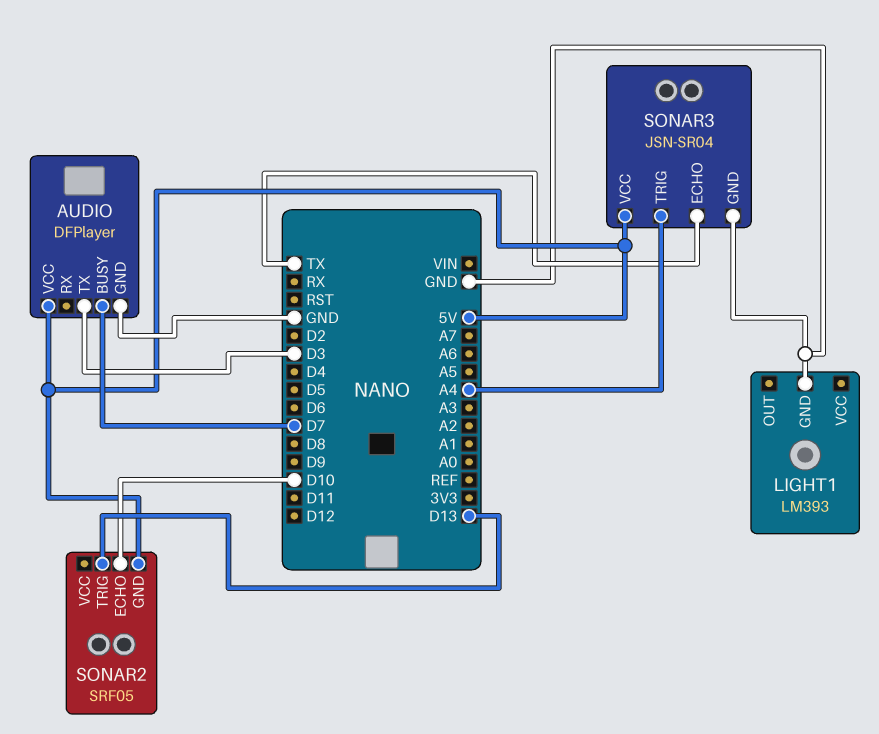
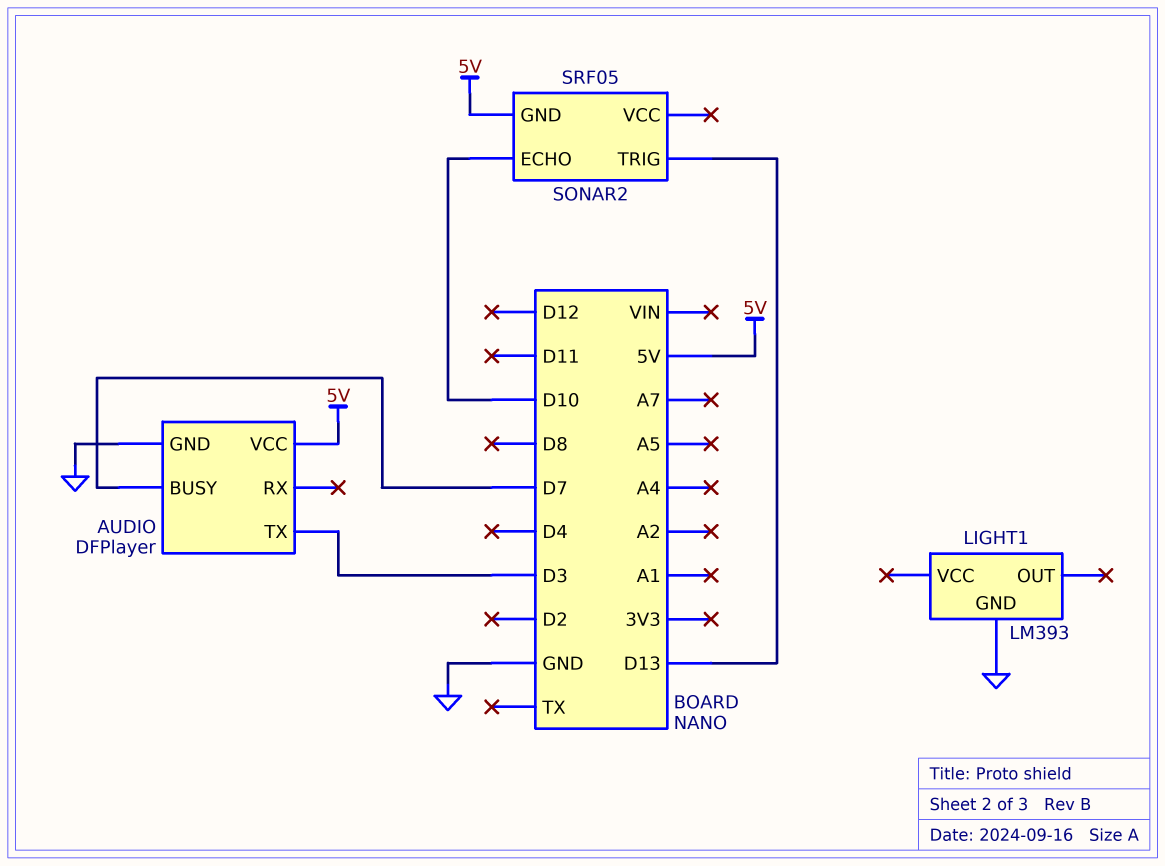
SONAR3: JSN-SR04 -> none
SONAR3 pin ECHO: TX -> none
SONAR3 pin GND: GND -> none
SONAR3 pin TRIG: A4 -> none
SONAR3 pin VCC: 5V -> none

